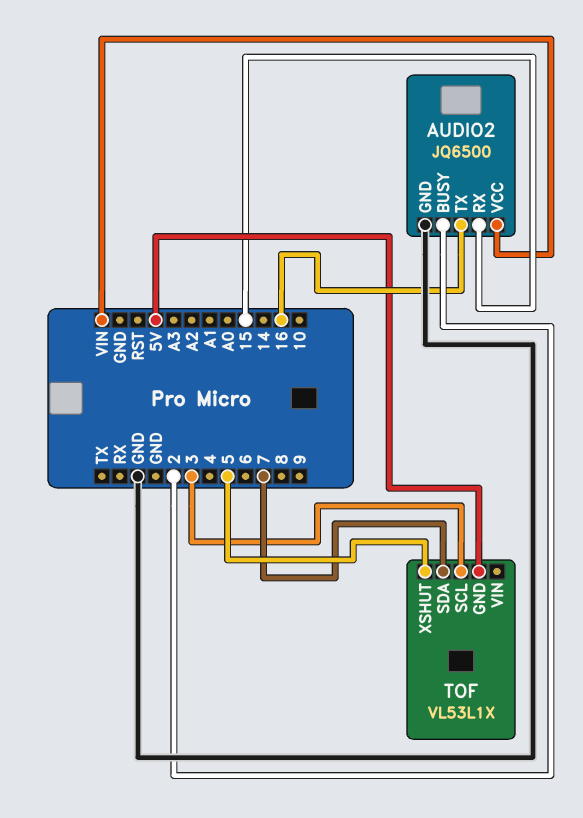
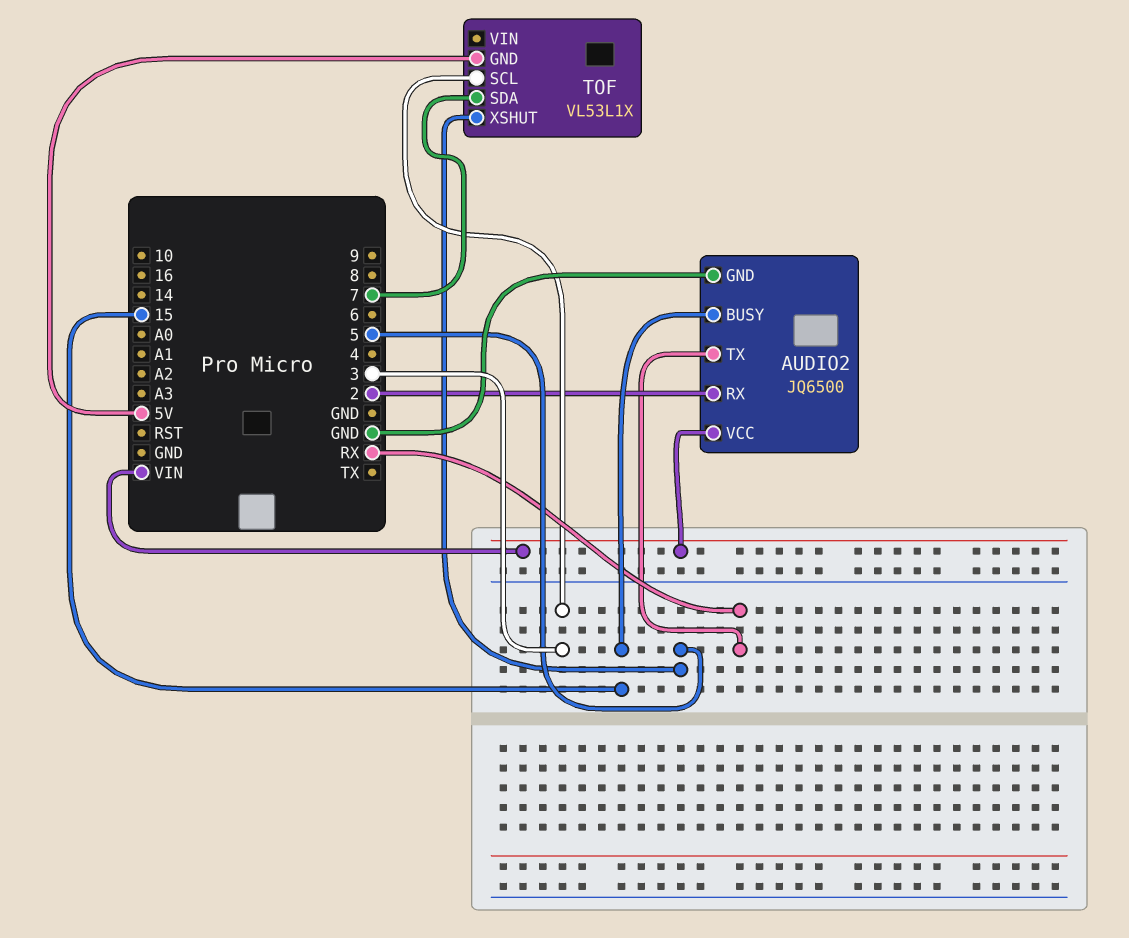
AUDIO2 pin BUSY: 2 -> 15
AUDIO2 pin RX: 15 -> 2
AUDIO2 pin TX: 16 -> RX

